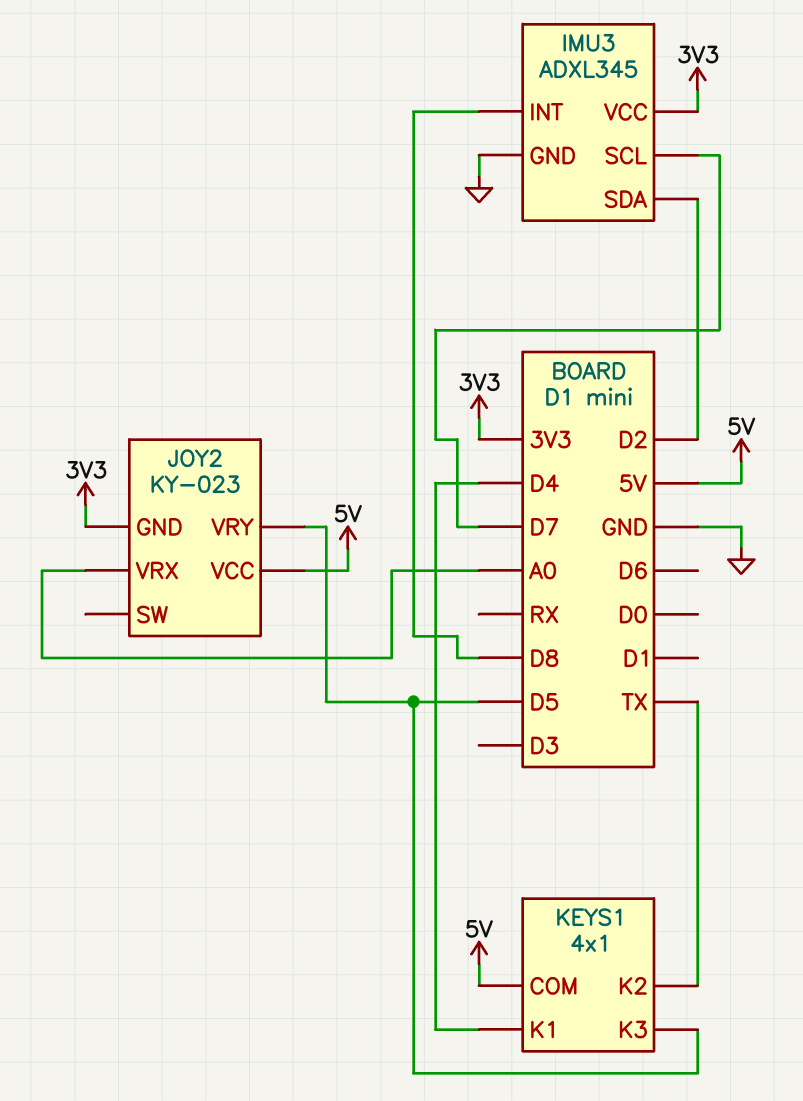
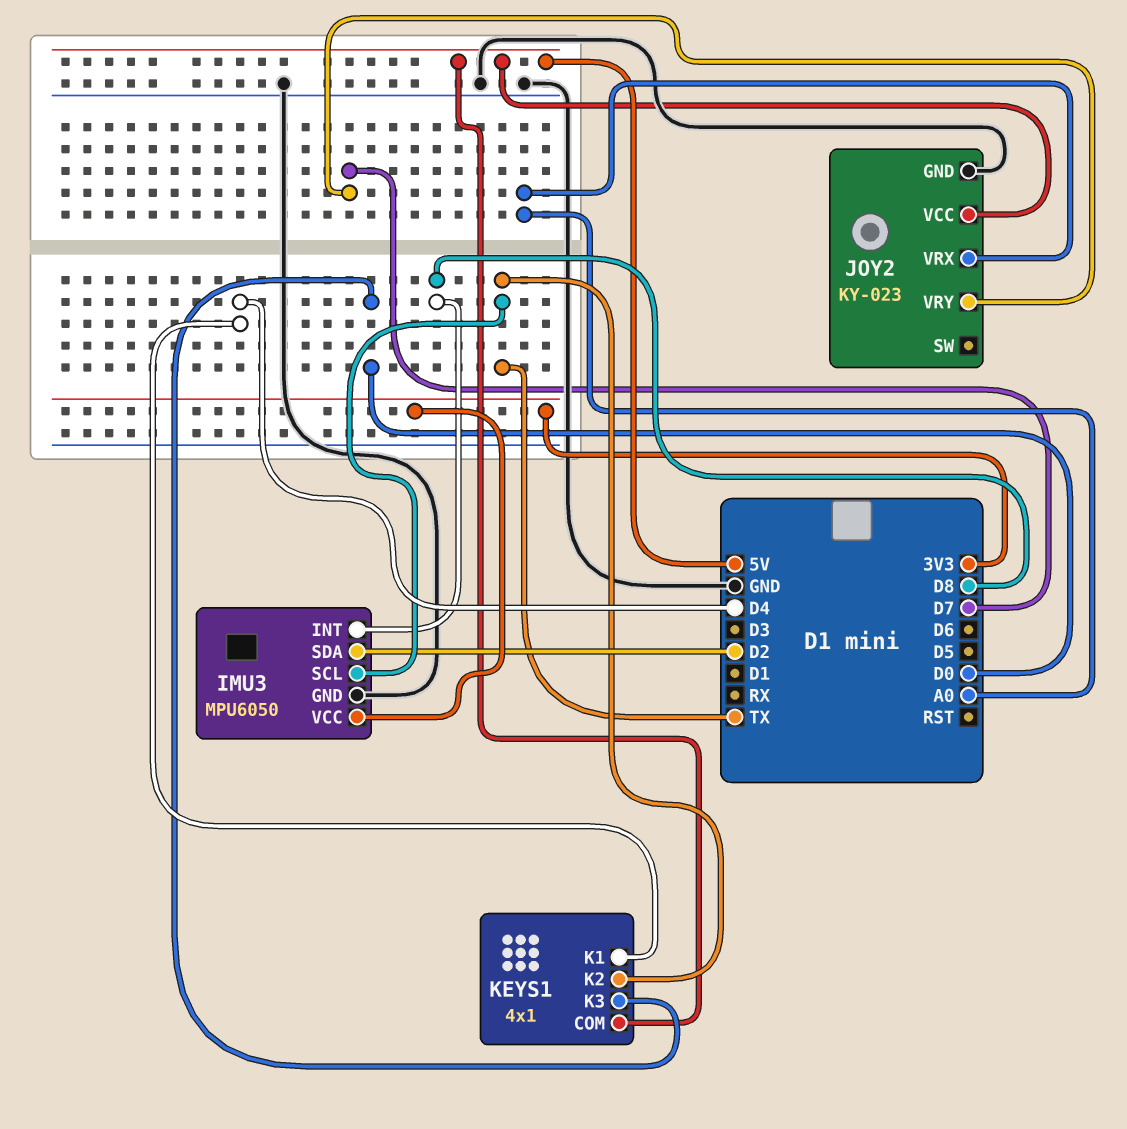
IMU3: ADXL345 -> MPU6050
IMU3 pin SCL: D7 -> TX
JOY2 pin GND: 3V3 -> GND
JOY2 pin VRY: D5 -> D7
KEYS1 pin K3: D5 -> D0

